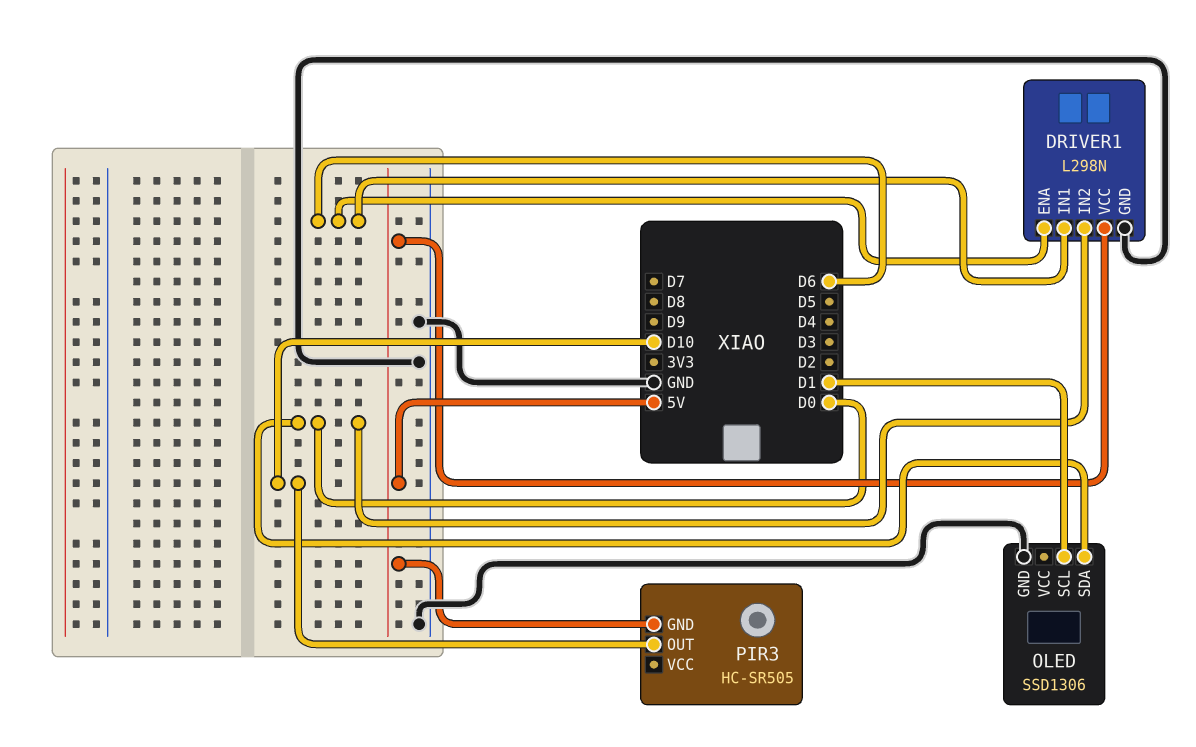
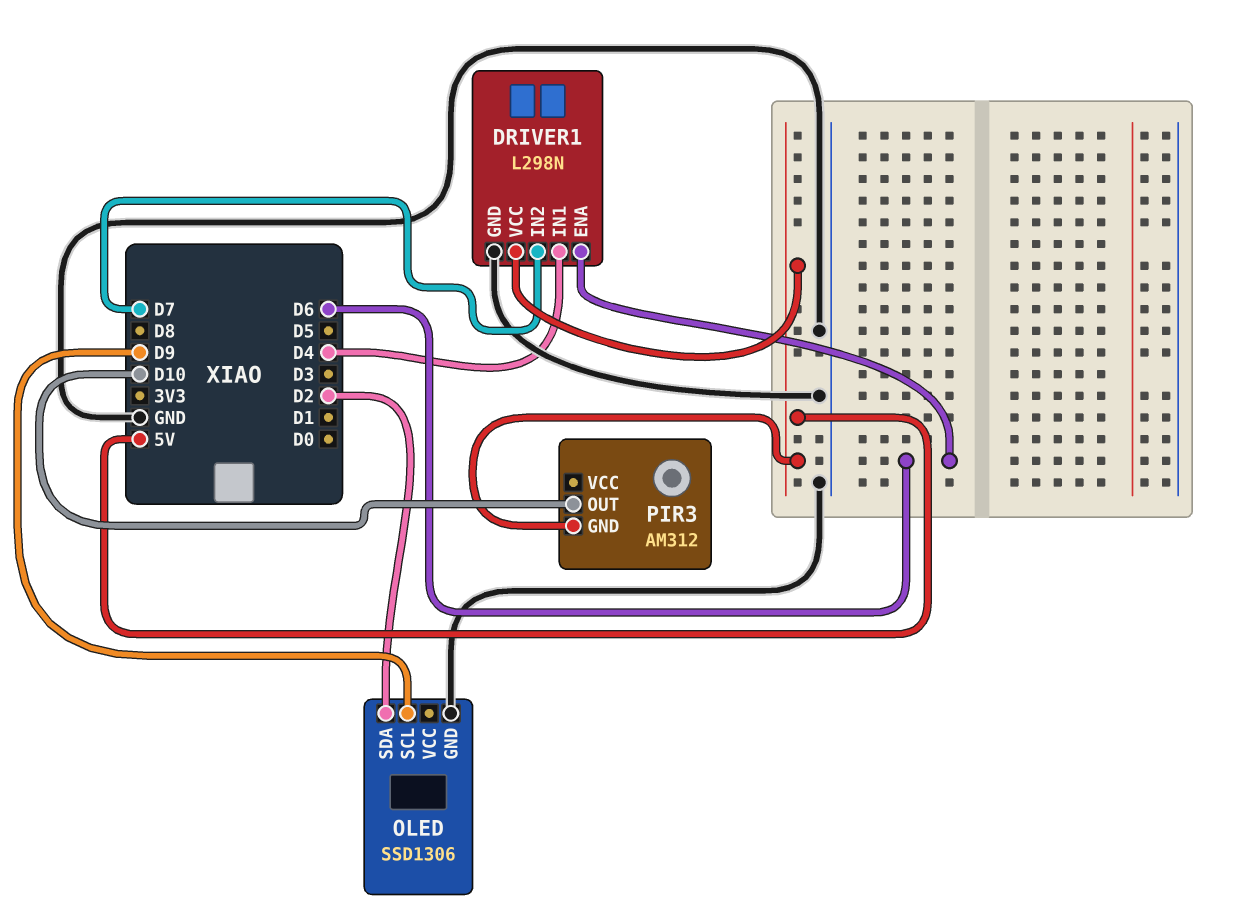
DRIVER1 pin IN1: D6 -> D4
DRIVER1 pin IN2: D0 -> D7
OLED pin SCL: D1 -> D9
OLED pin SDA: D0 -> D2
PIR3: HC-SR505 -> AM312

